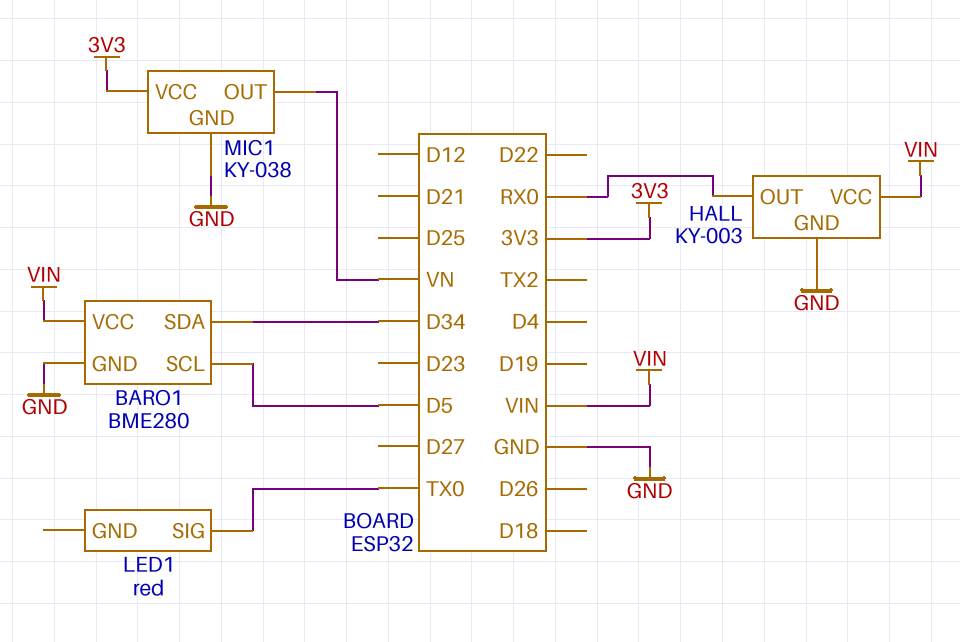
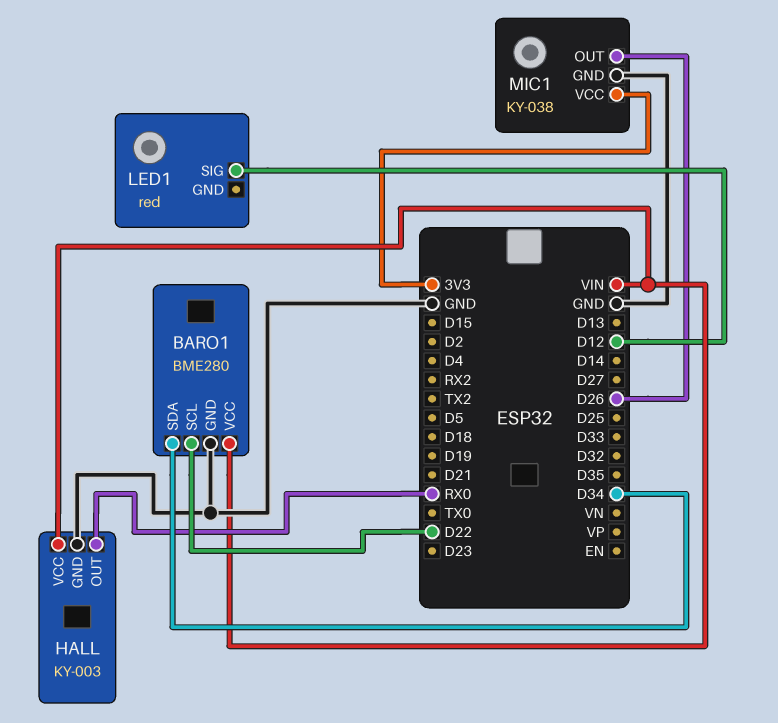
BARO1 pin SCL: D5 -> D22
LED1 pin SIG: TX0 -> D12
MIC1 pin OUT: VN -> D26

